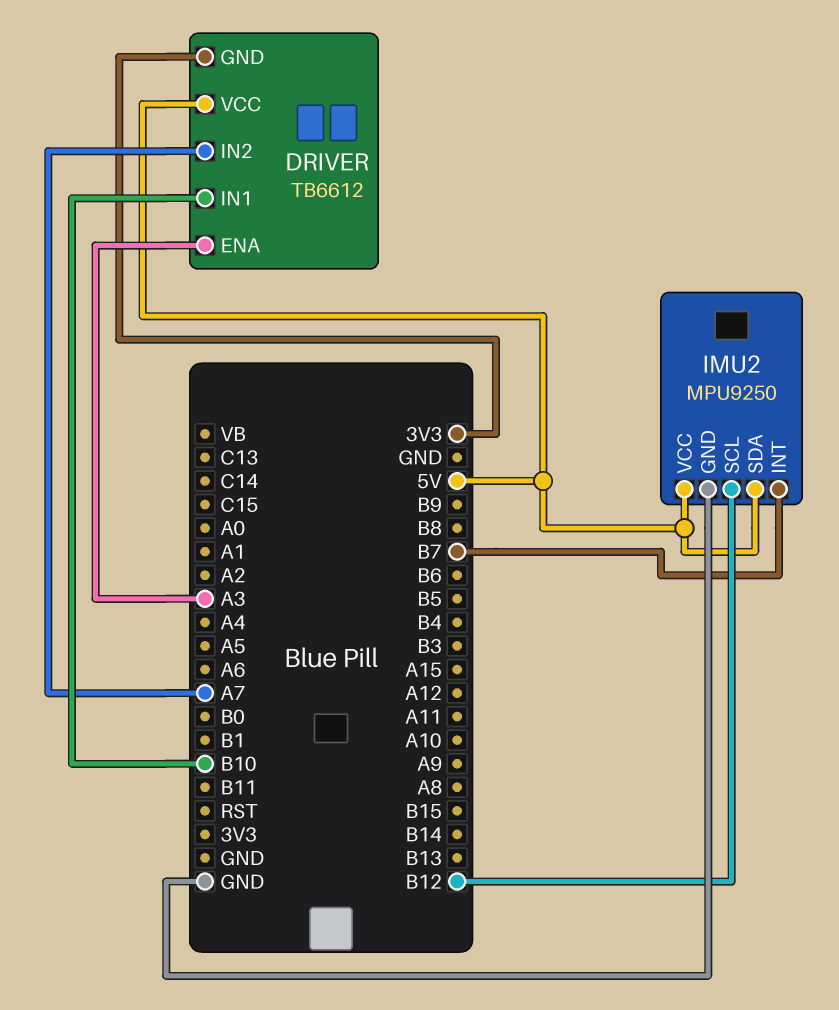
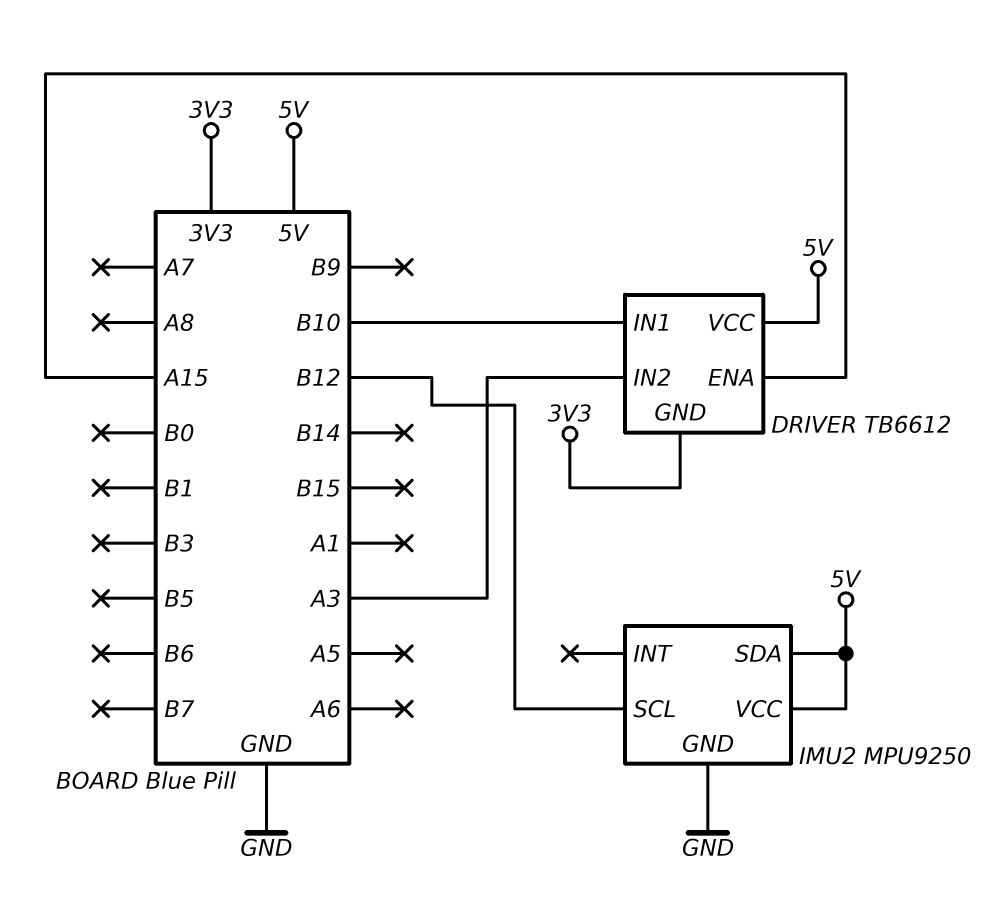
DRIVER pin ENA: A3 -> A15
DRIVER pin IN2: A7 -> A3
IMU2 pin INT: B7 -> none

